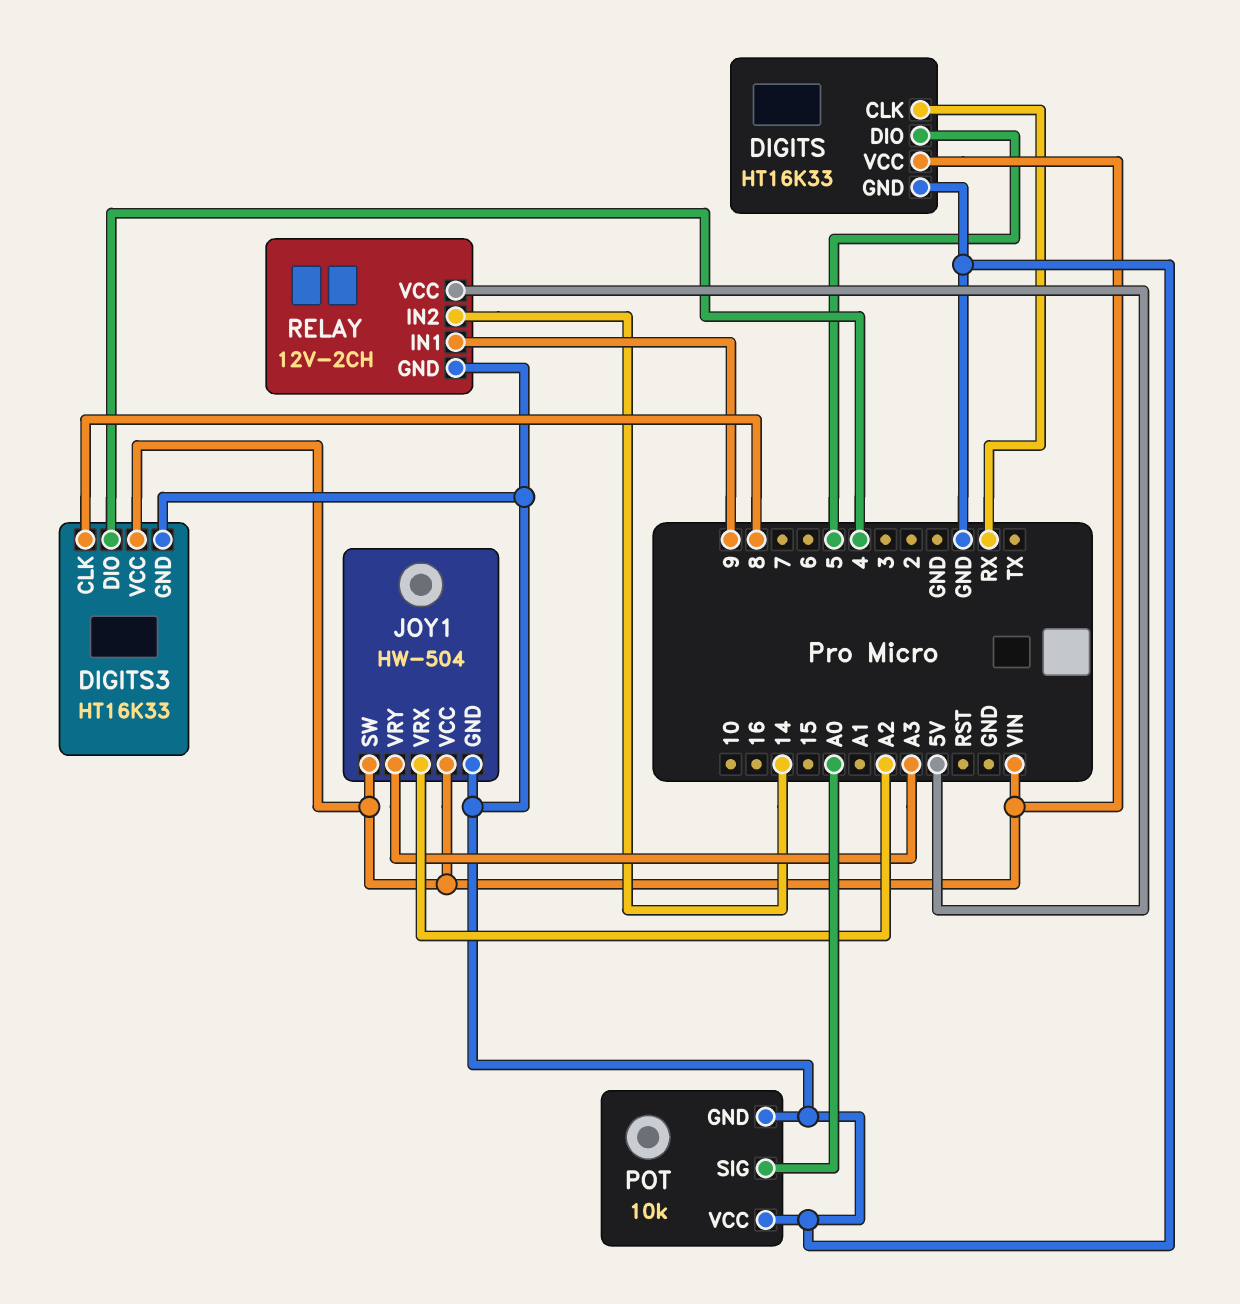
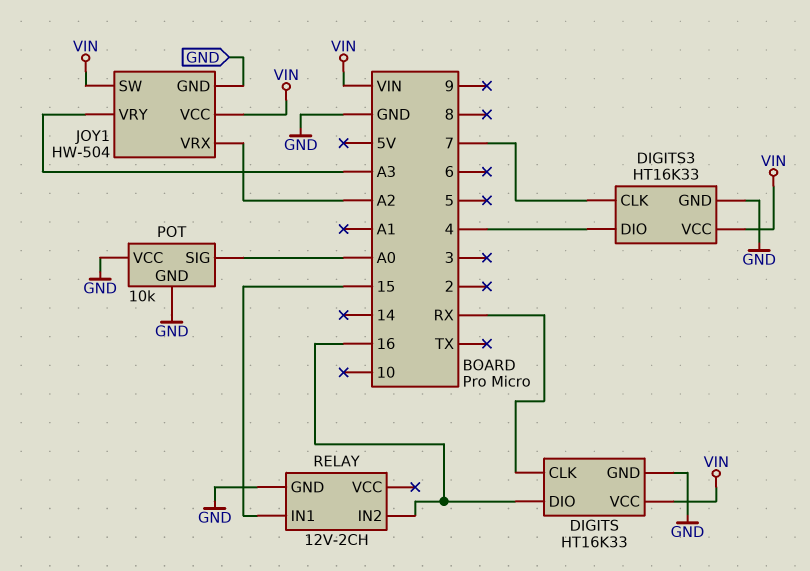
DIGITS pin DIO: 5 -> 16
DIGITS3 pin CLK: 8 -> 7
RELAY pin IN1: 9 -> 15
RELAY pin IN2: 14 -> 16
RELAY pin VCC: 5V -> none

